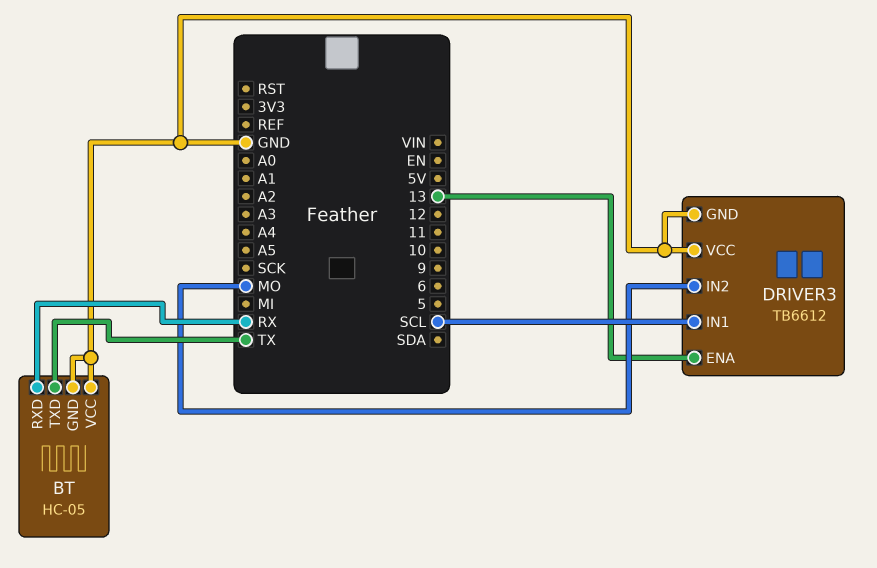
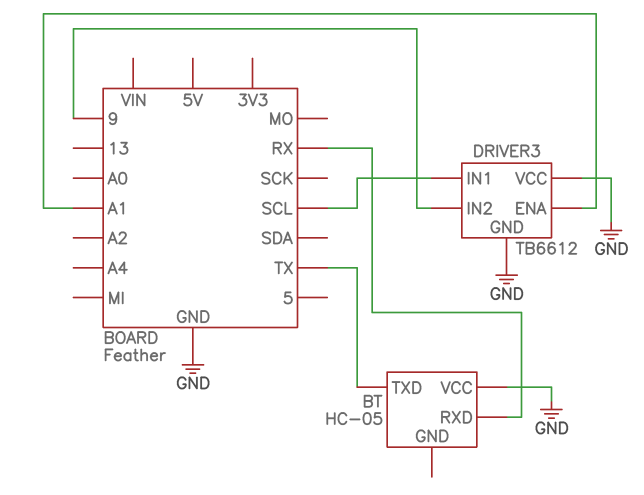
BT pin GND: GND -> none
DRIVER3 pin ENA: 13 -> A1
DRIVER3 pin IN2: MO -> 9

